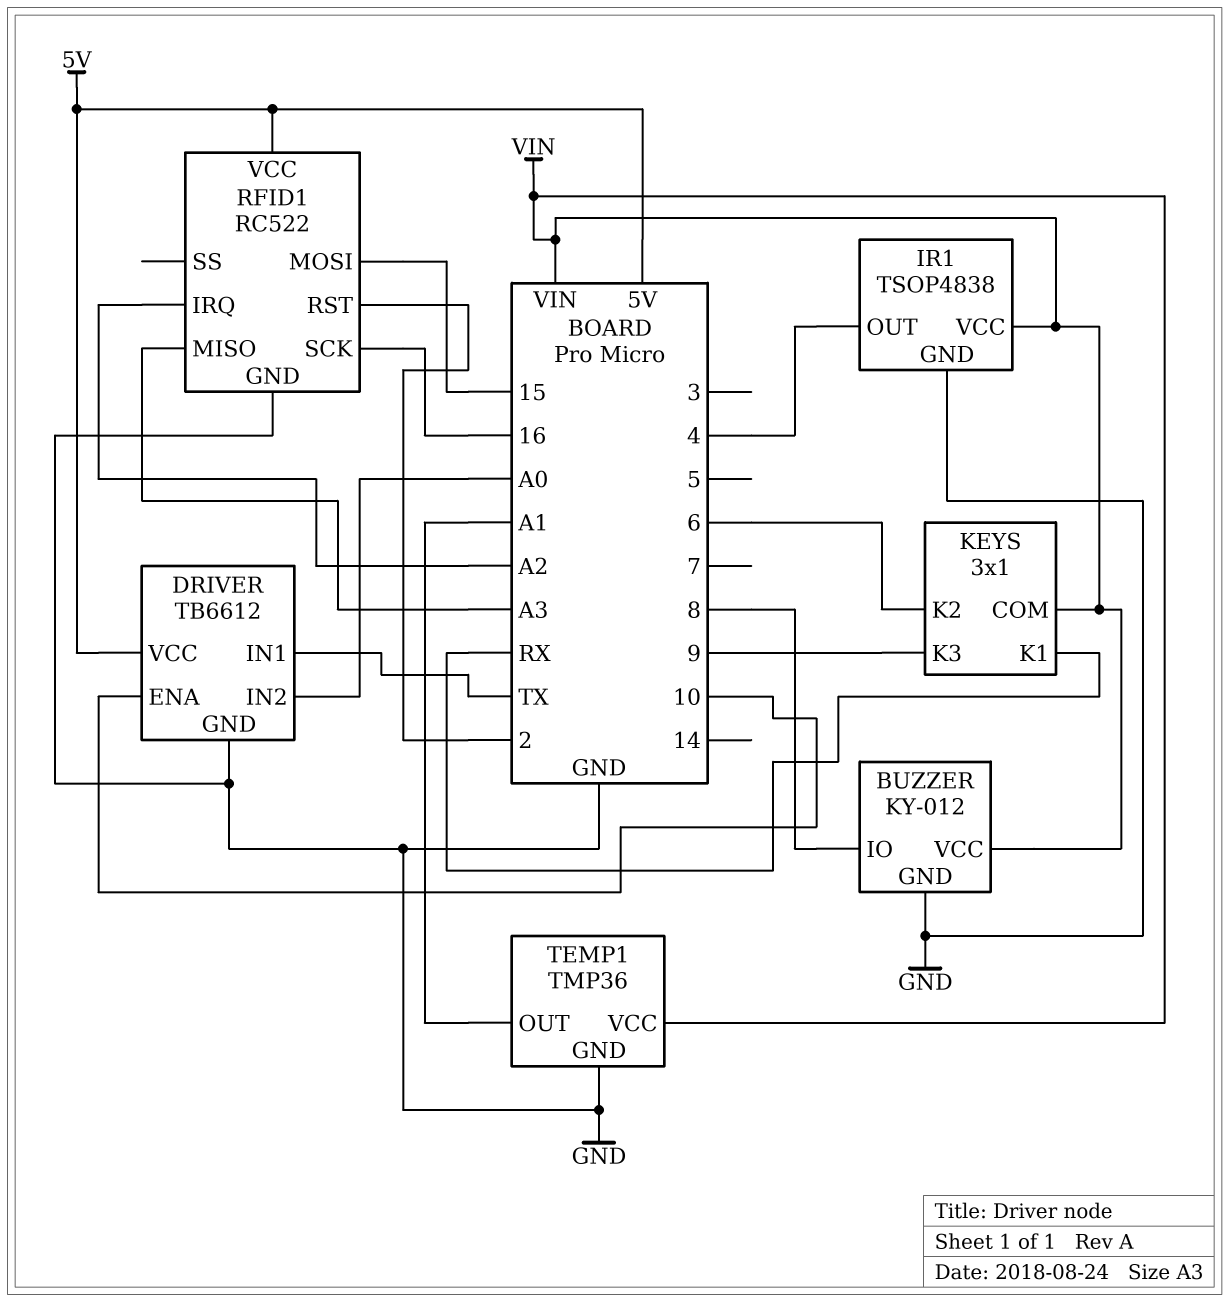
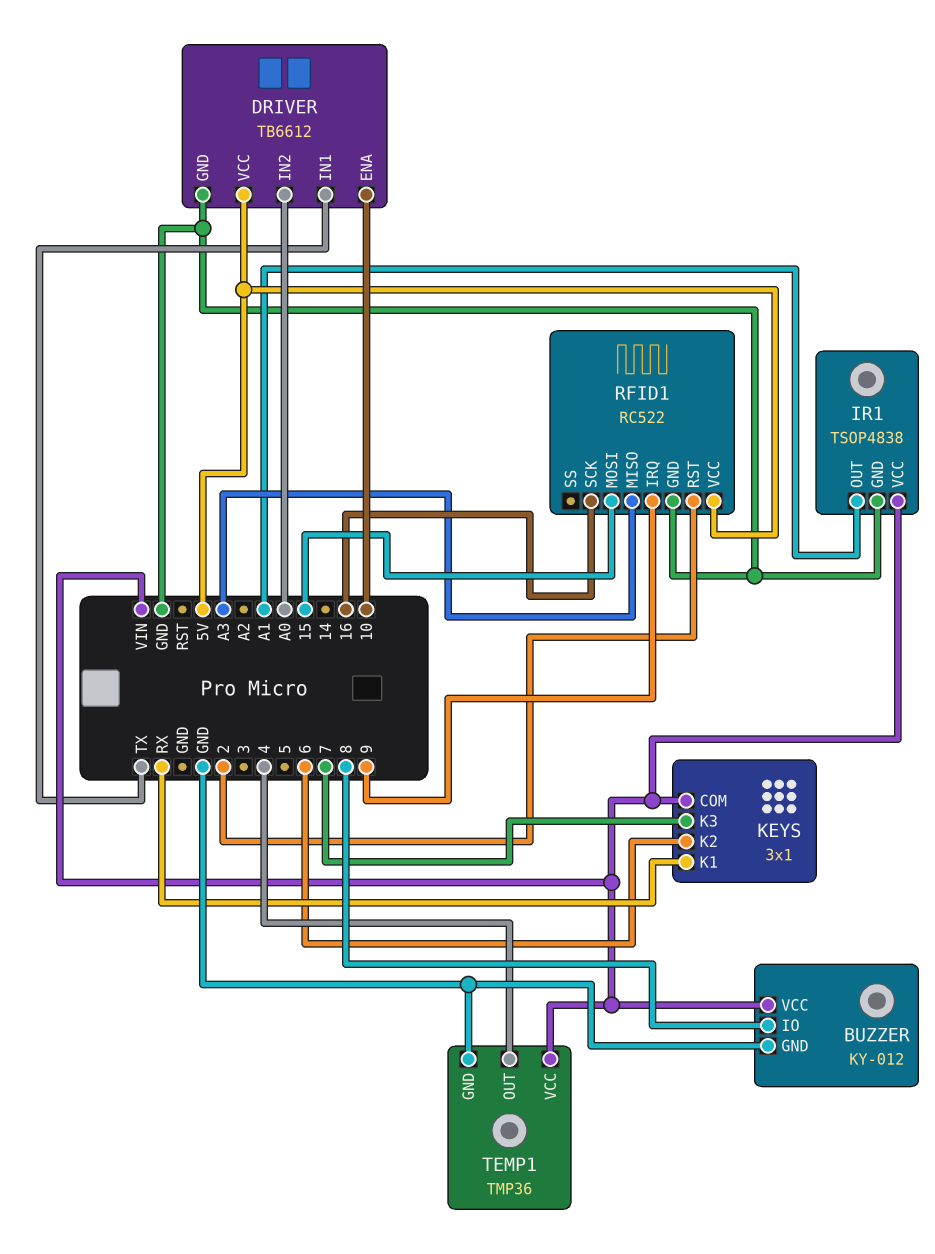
IR1 pin OUT: 4 -> A1
KEYS pin K3: 9 -> 7
RFID1 pin IRQ: A2 -> 9
TEMP1 pin OUT: A1 -> 4

